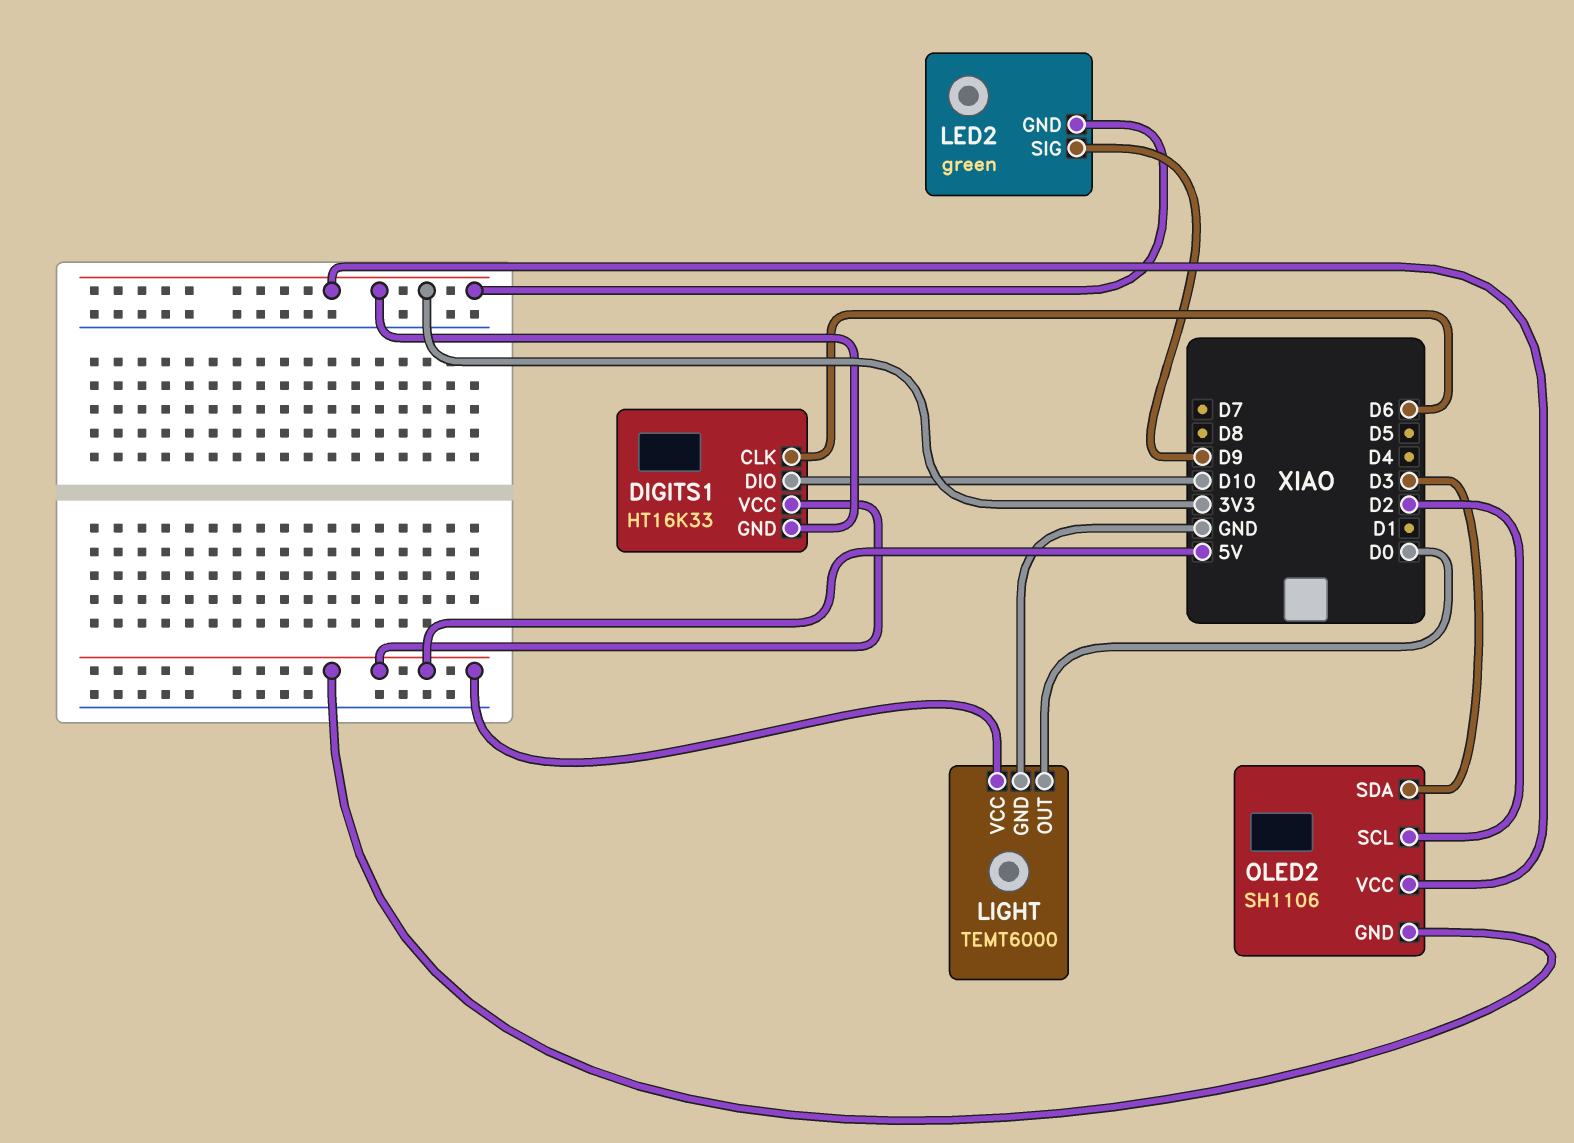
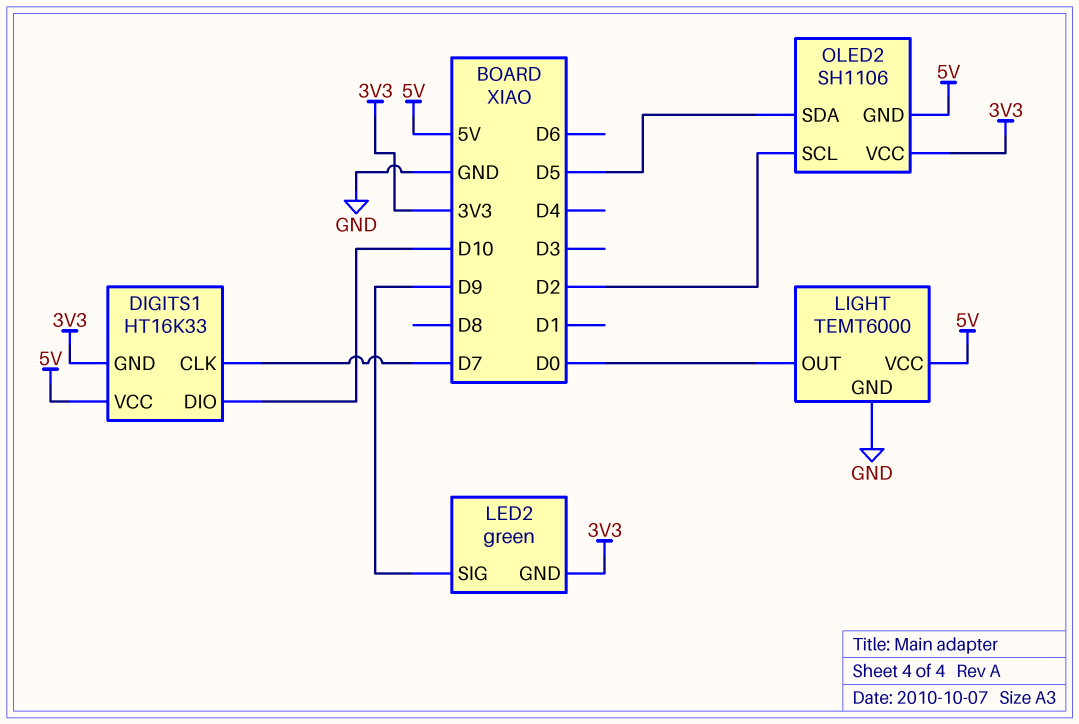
DIGITS1 pin CLK: D6 -> D7
OLED2 pin SDA: D3 -> D5

